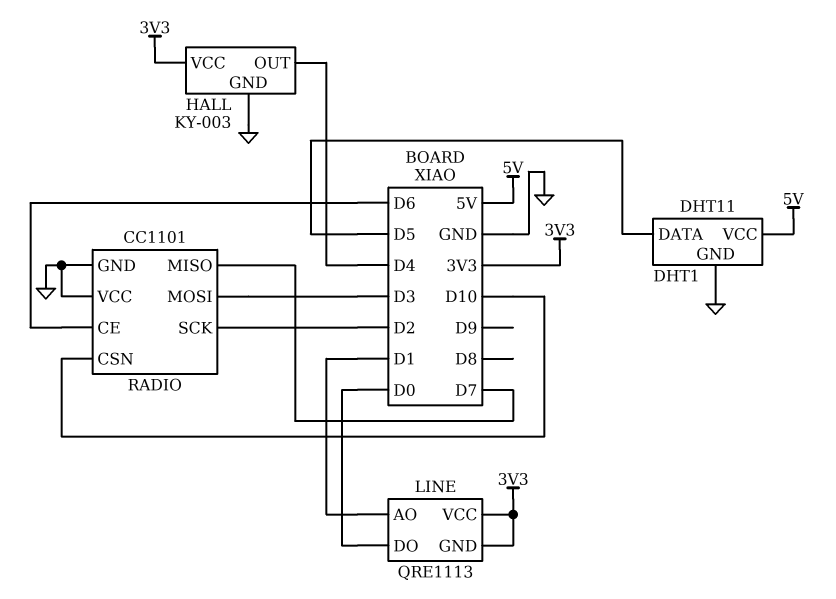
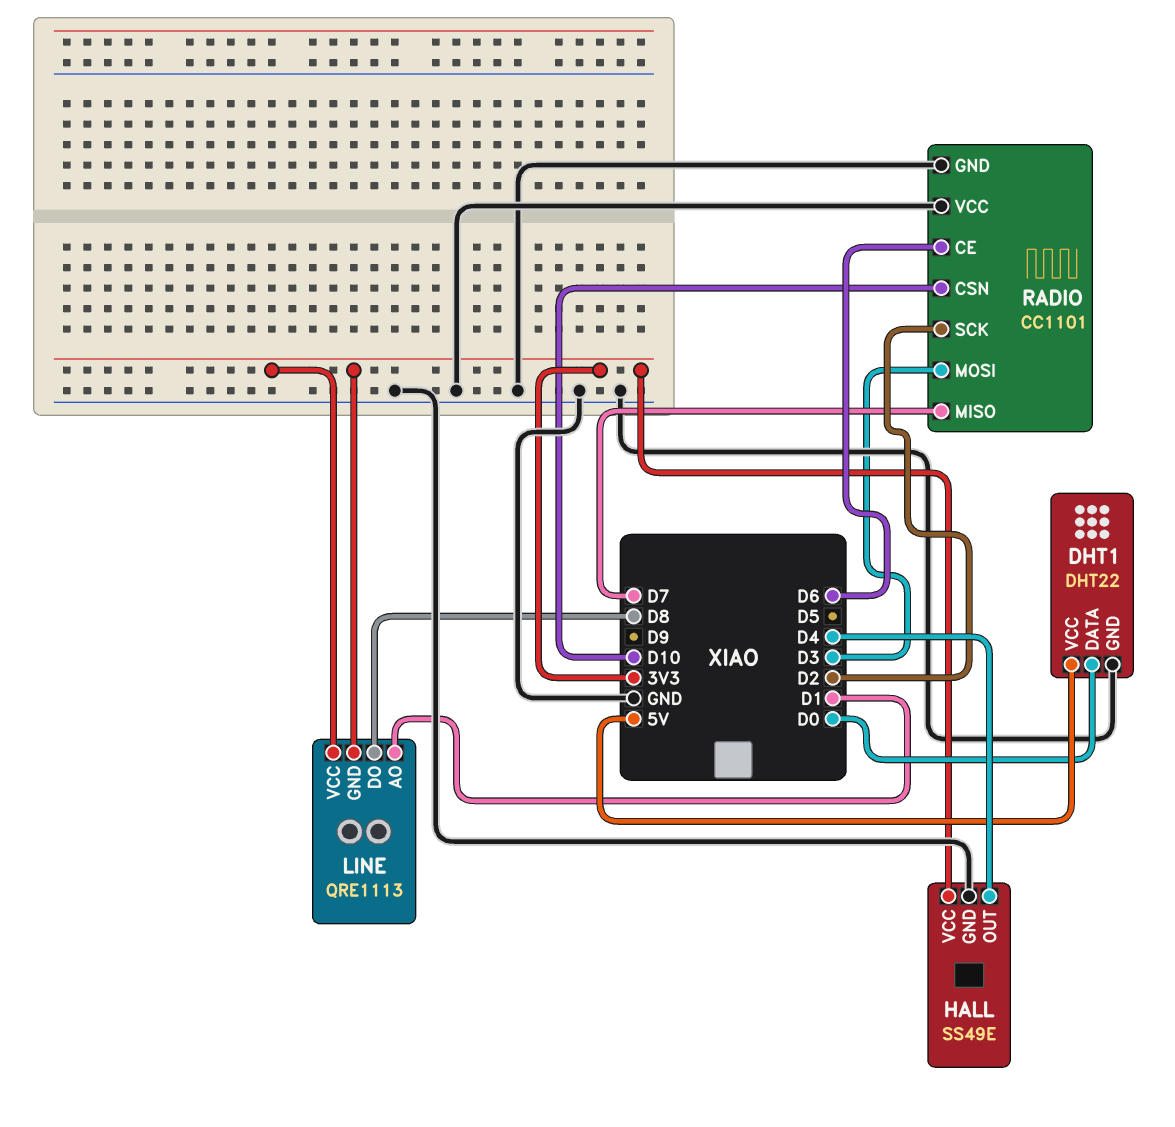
DHT1: DHT11 -> DHT22
DHT1 pin DATA: D5 -> D0
HALL: KY-003 -> SS49E
LINE pin DO: D0 -> D8

